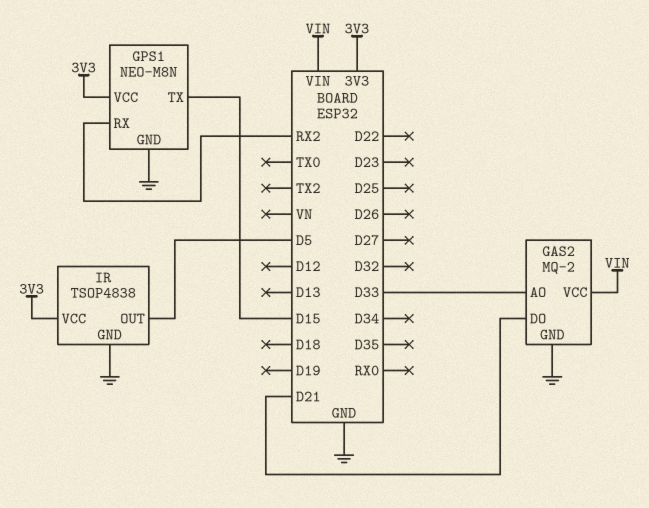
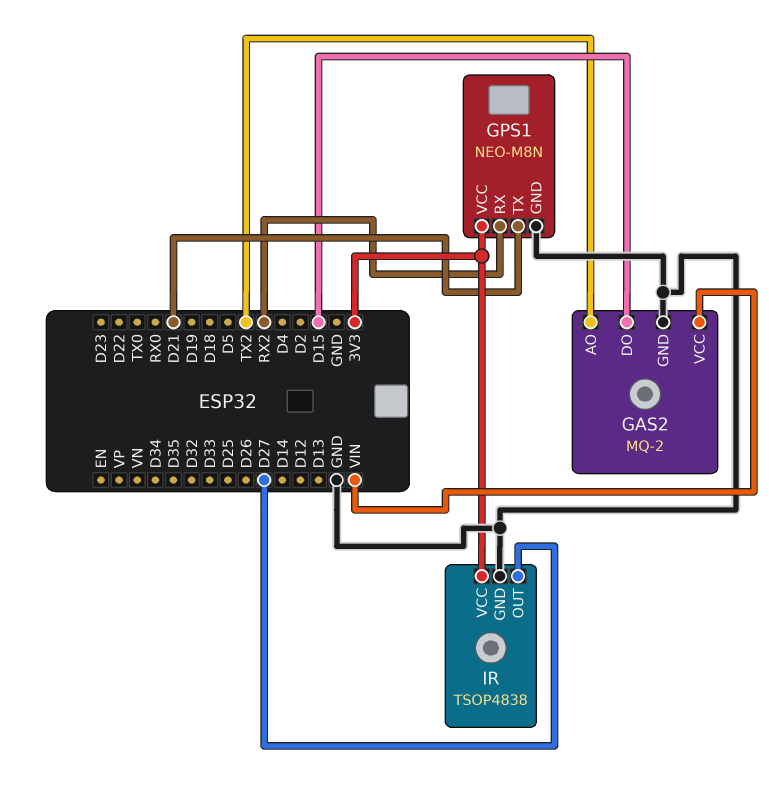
GAS2 pin AO: D33 -> TX2
GAS2 pin DO: D21 -> D15
GPS1 pin TX: D15 -> D21
IR pin OUT: D5 -> D27

